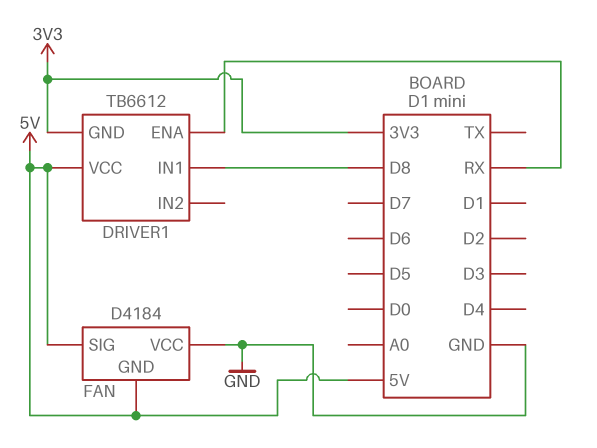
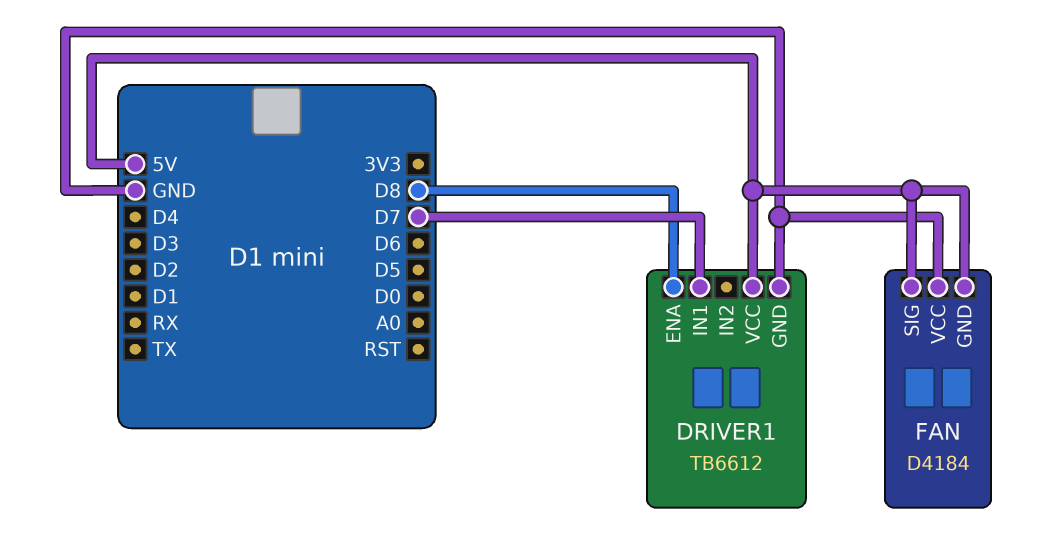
DRIVER1 pin ENA: RX -> D8
DRIVER1 pin GND: 3V3 -> GND
DRIVER1 pin IN1: D8 -> D7

